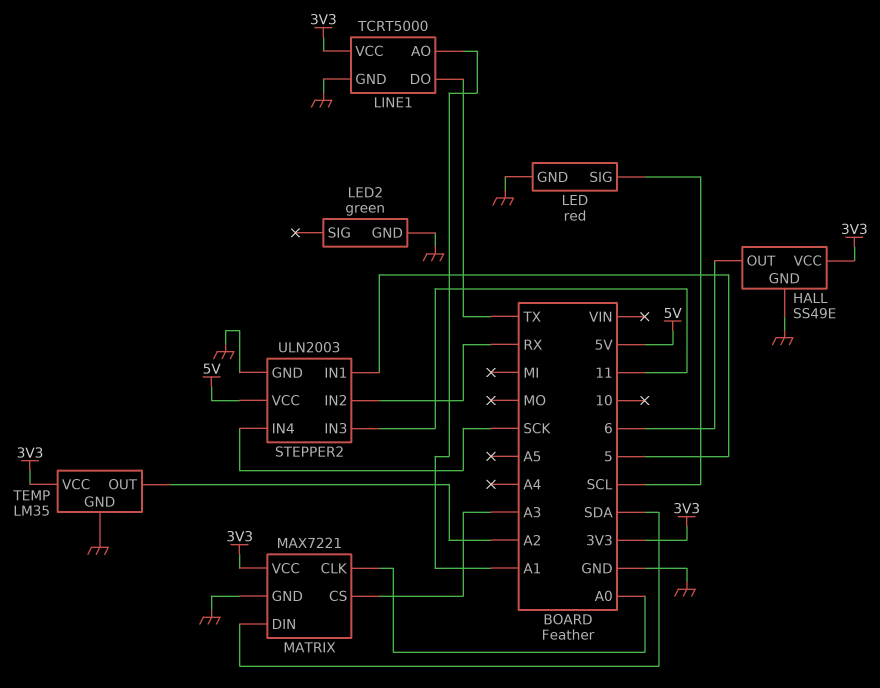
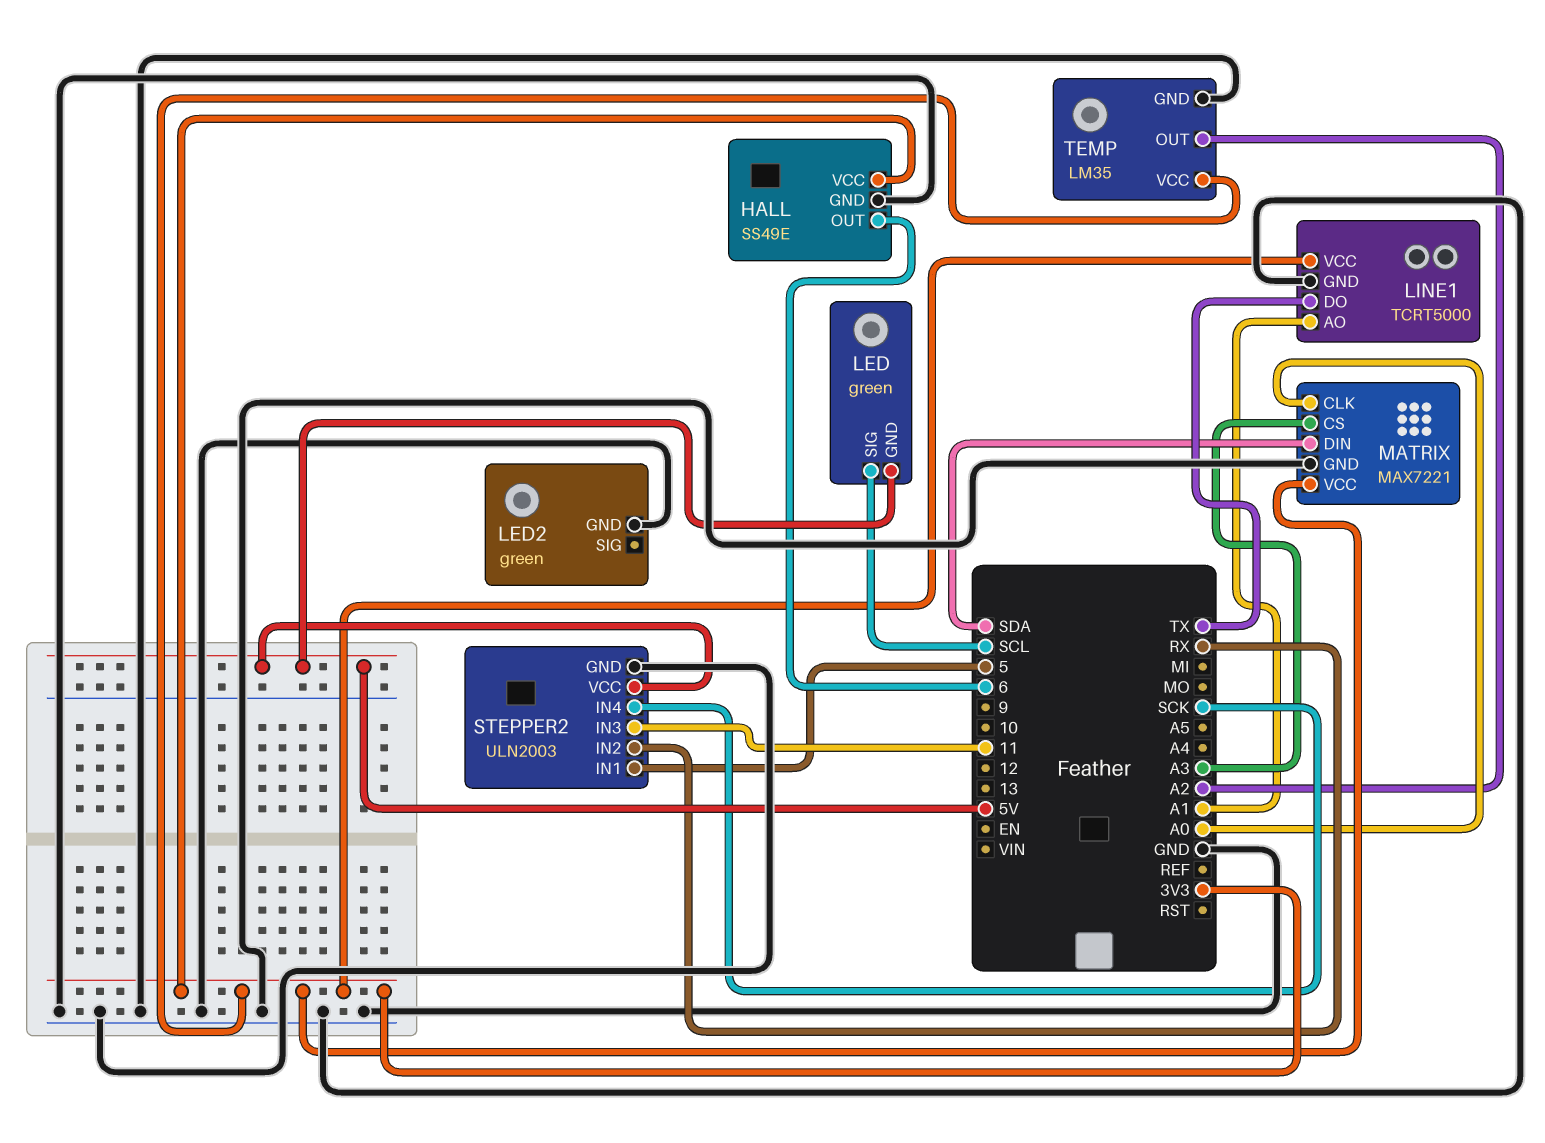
LED: red -> green
LED pin GND: GND -> 5V

